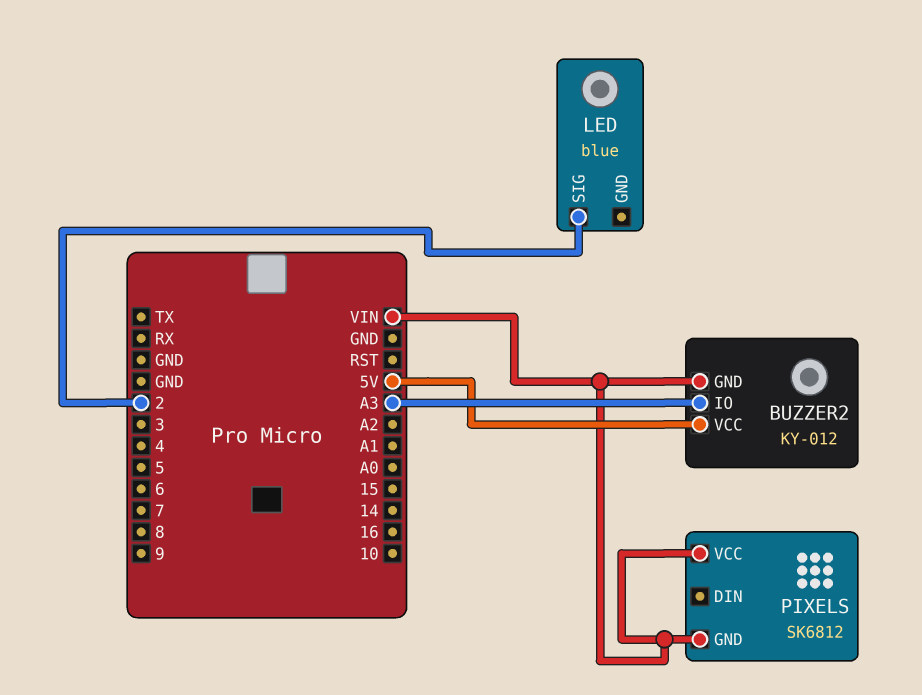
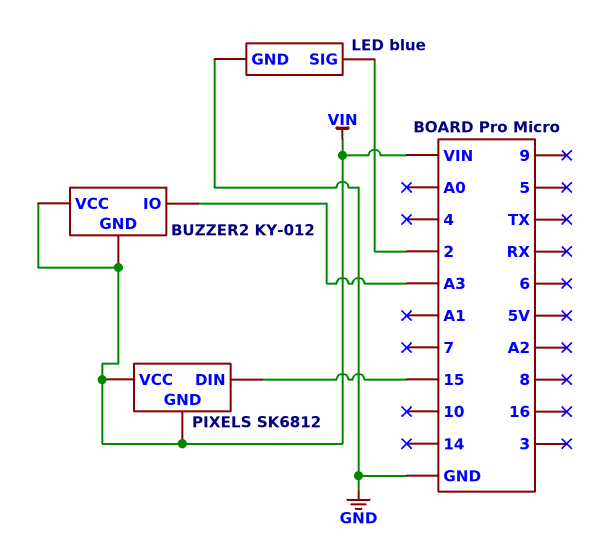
BUZZER2 pin VCC: 5V -> VIN
LED pin GND: none -> GND
PIXELS pin DIN: none -> 15

